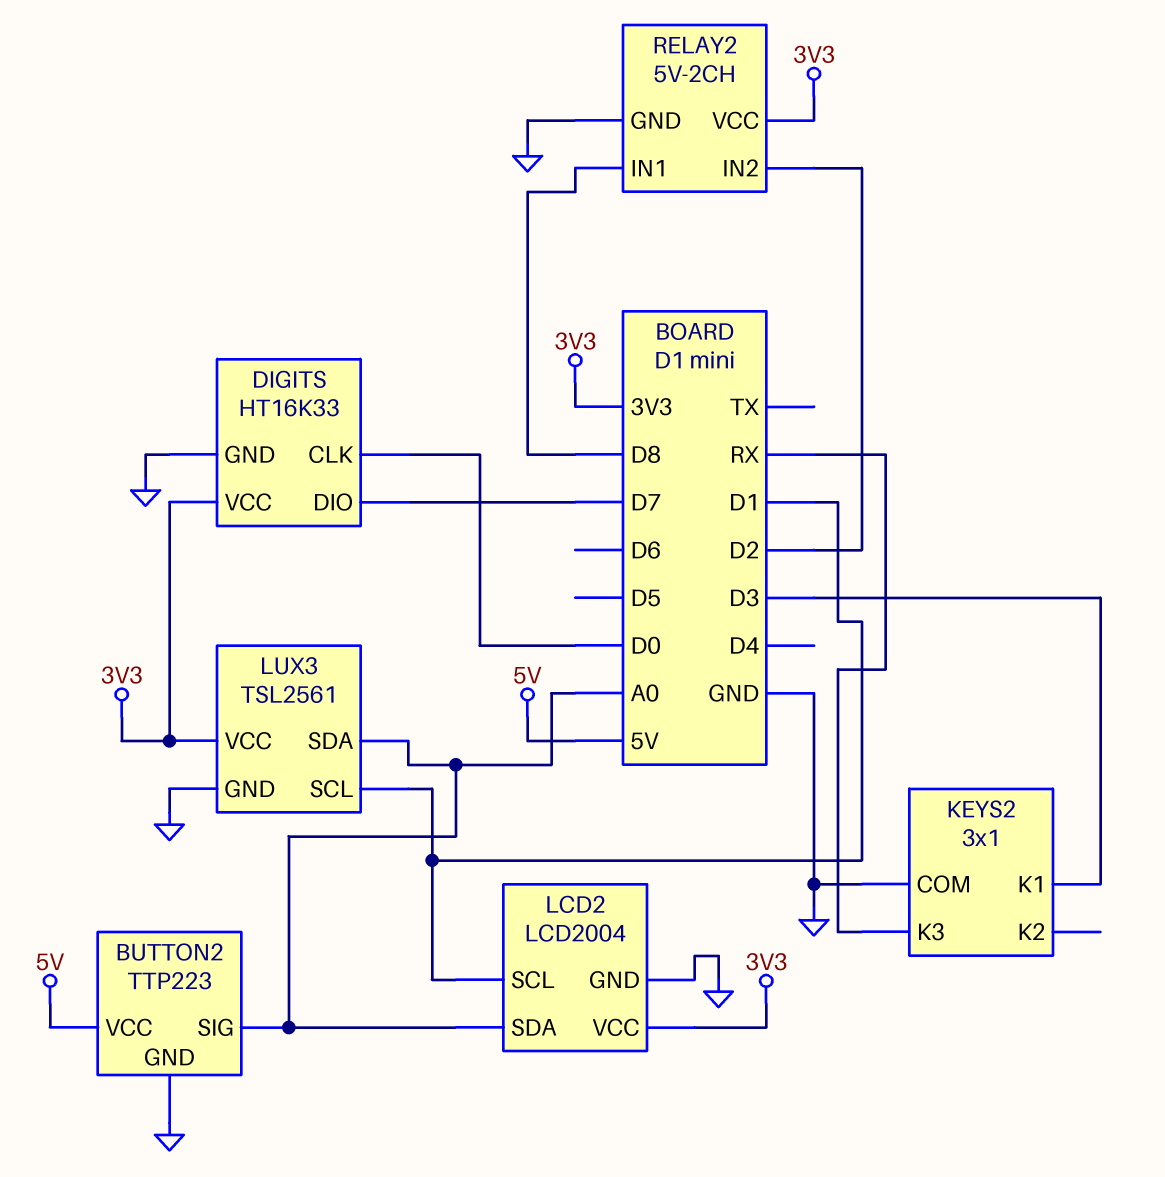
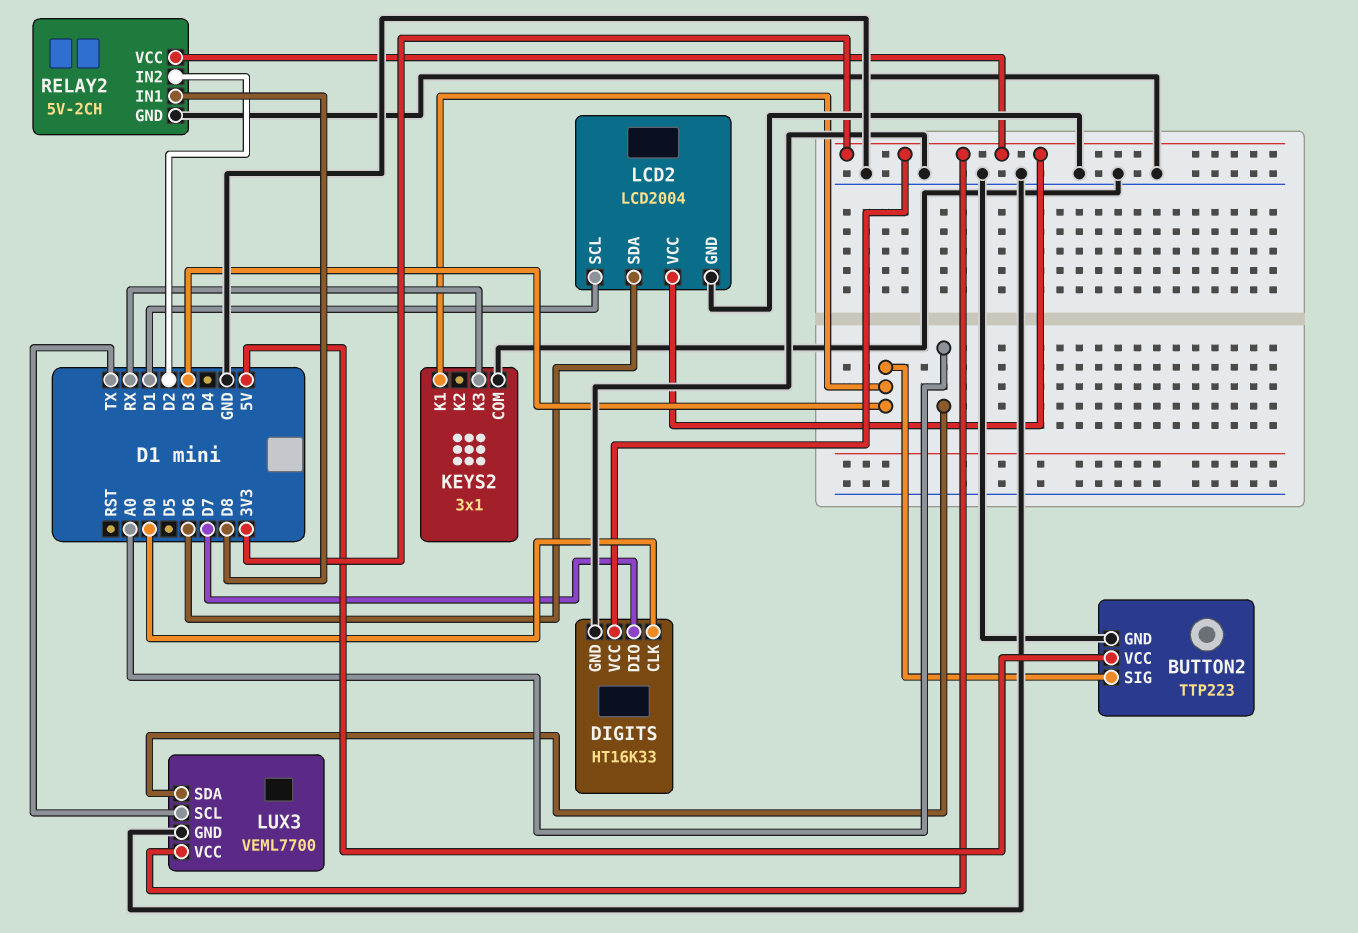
BUTTON2 pin SIG: A0 -> D3
LCD2 pin SDA: A0 -> D6
LUX3: TSL2561 -> VEML7700
LUX3 pin SCL: D1 -> TX

